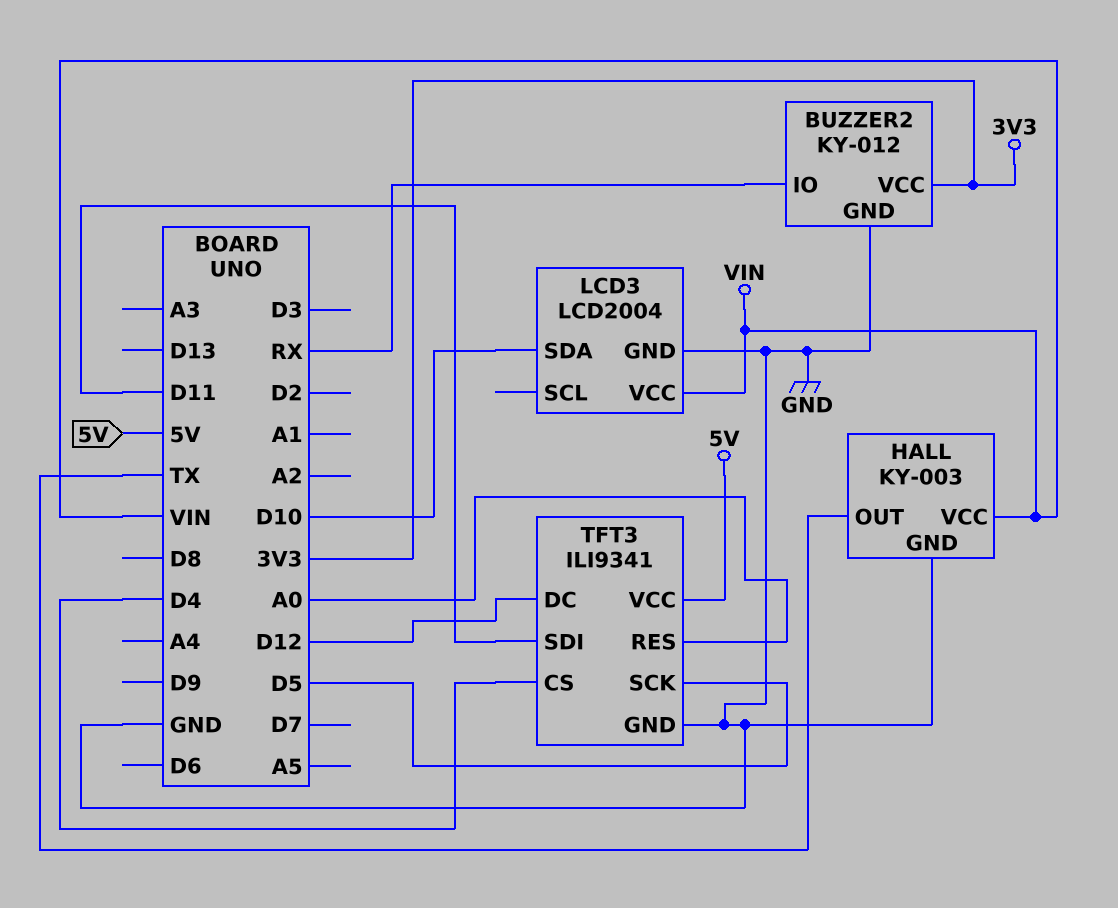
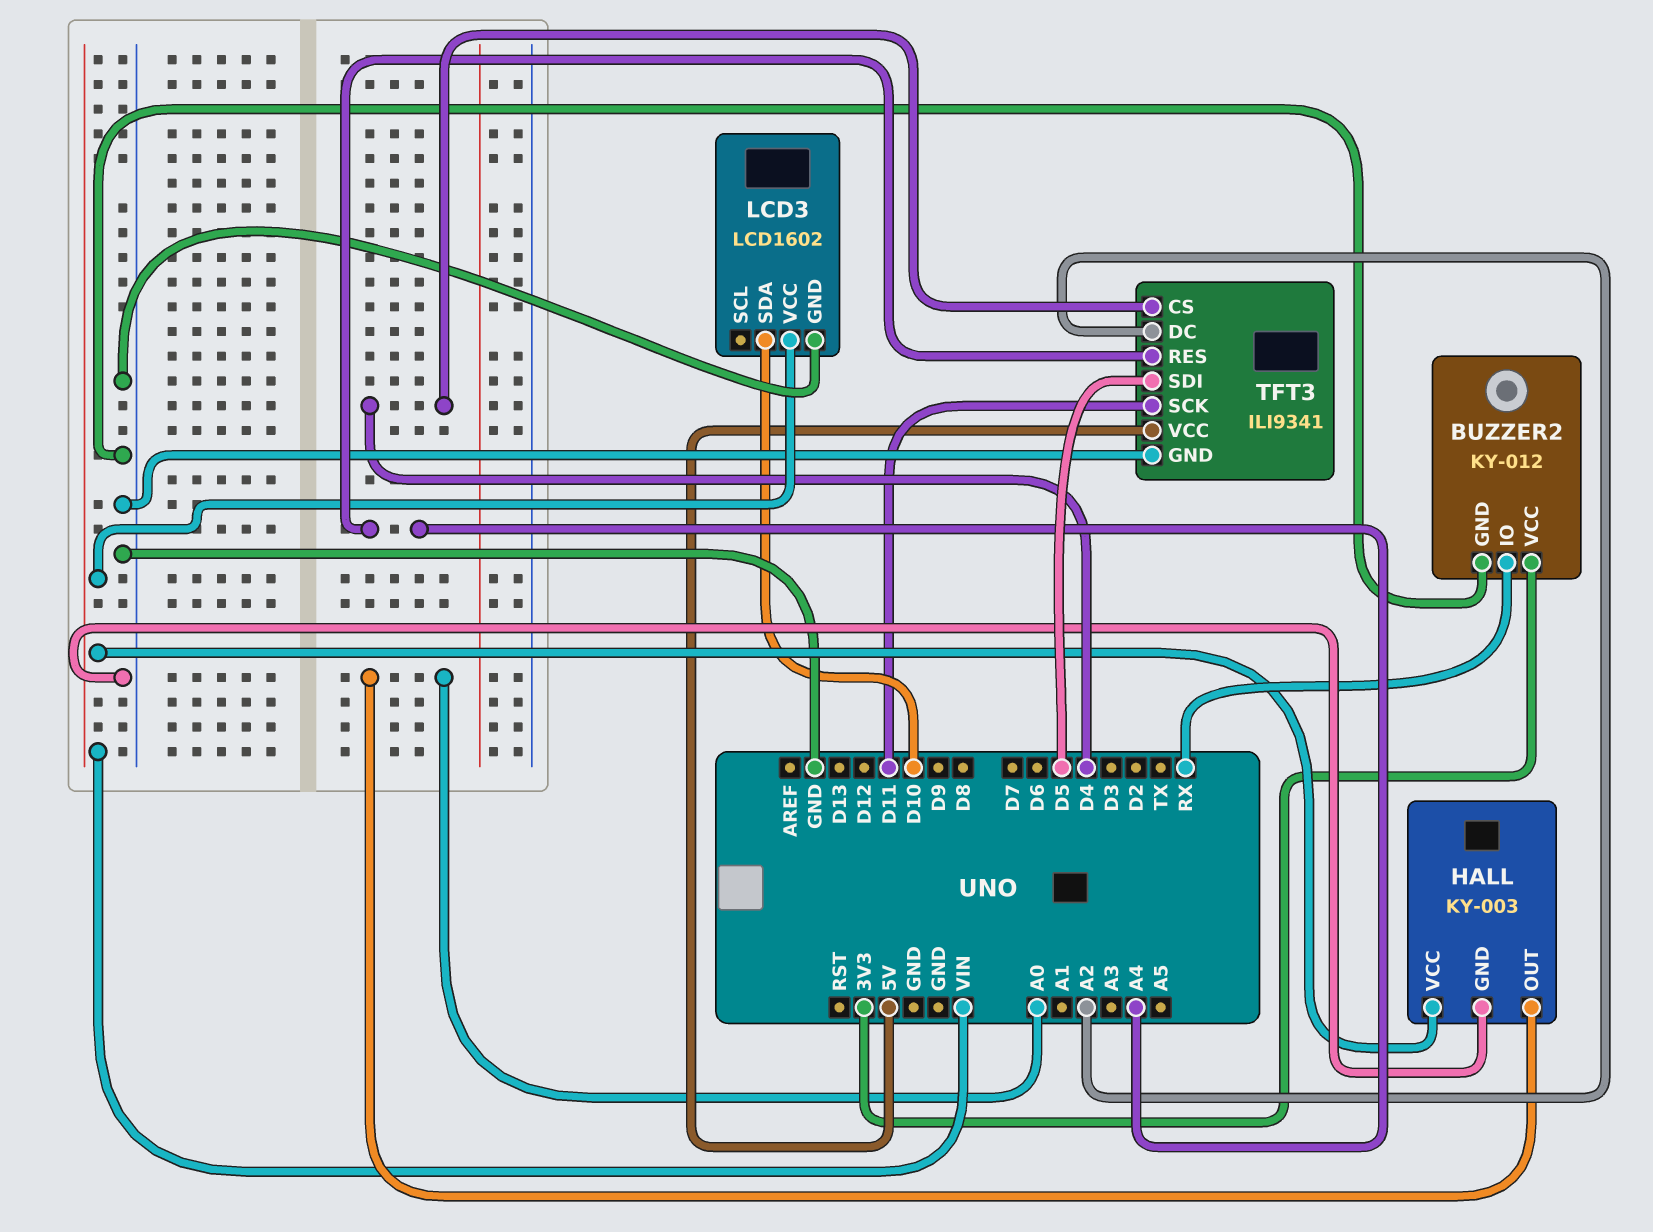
HALL pin OUT: TX -> A0
LCD3: LCD2004 -> LCD1602
TFT3 pin DC: D12 -> A2
TFT3 pin RES: A0 -> A4
TFT3 pin SCK: D5 -> D11
TFT3 pin SDI: D11 -> D5

